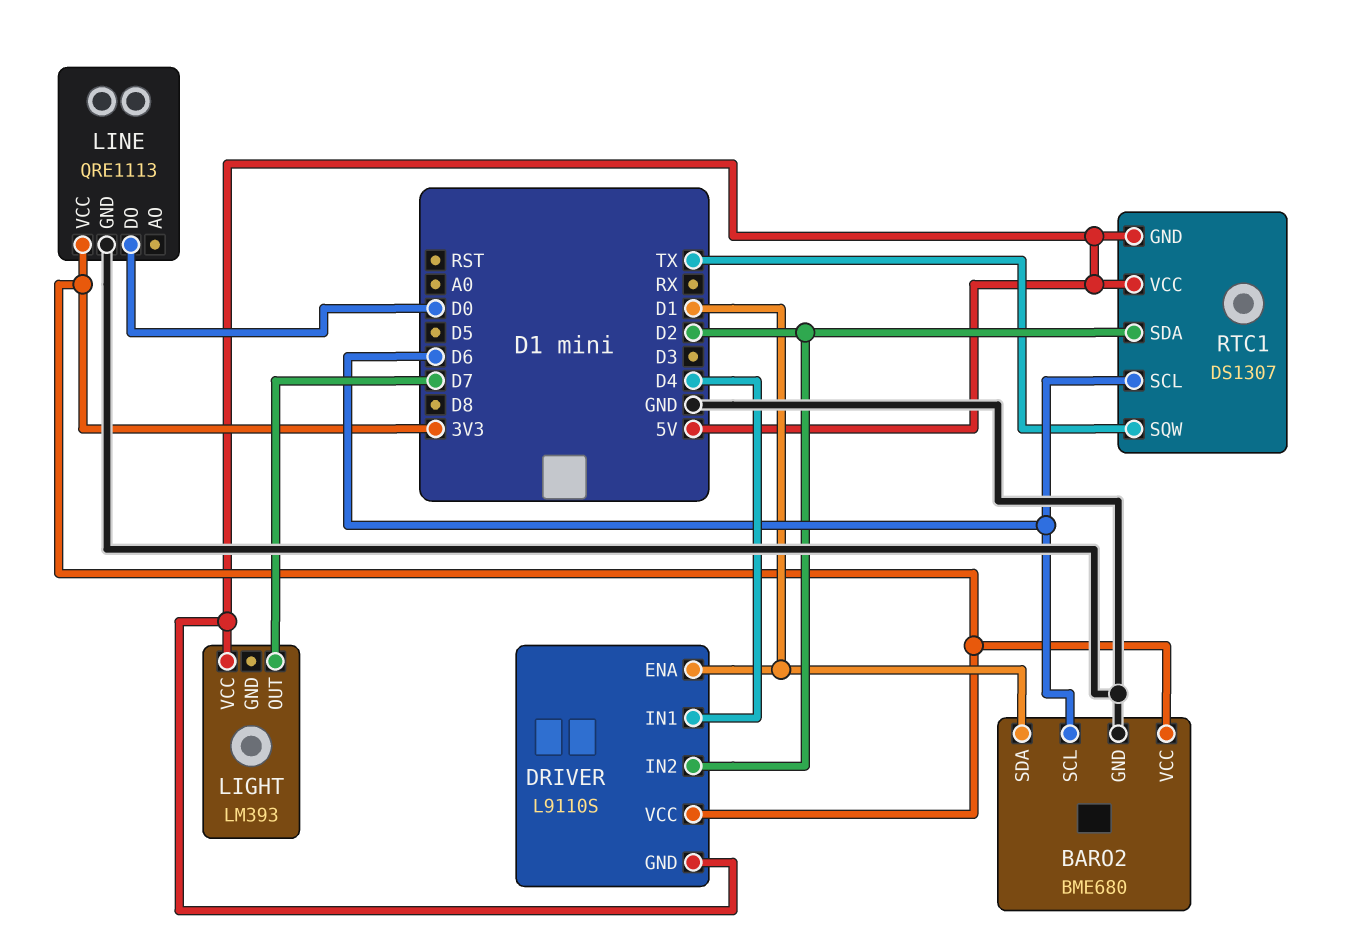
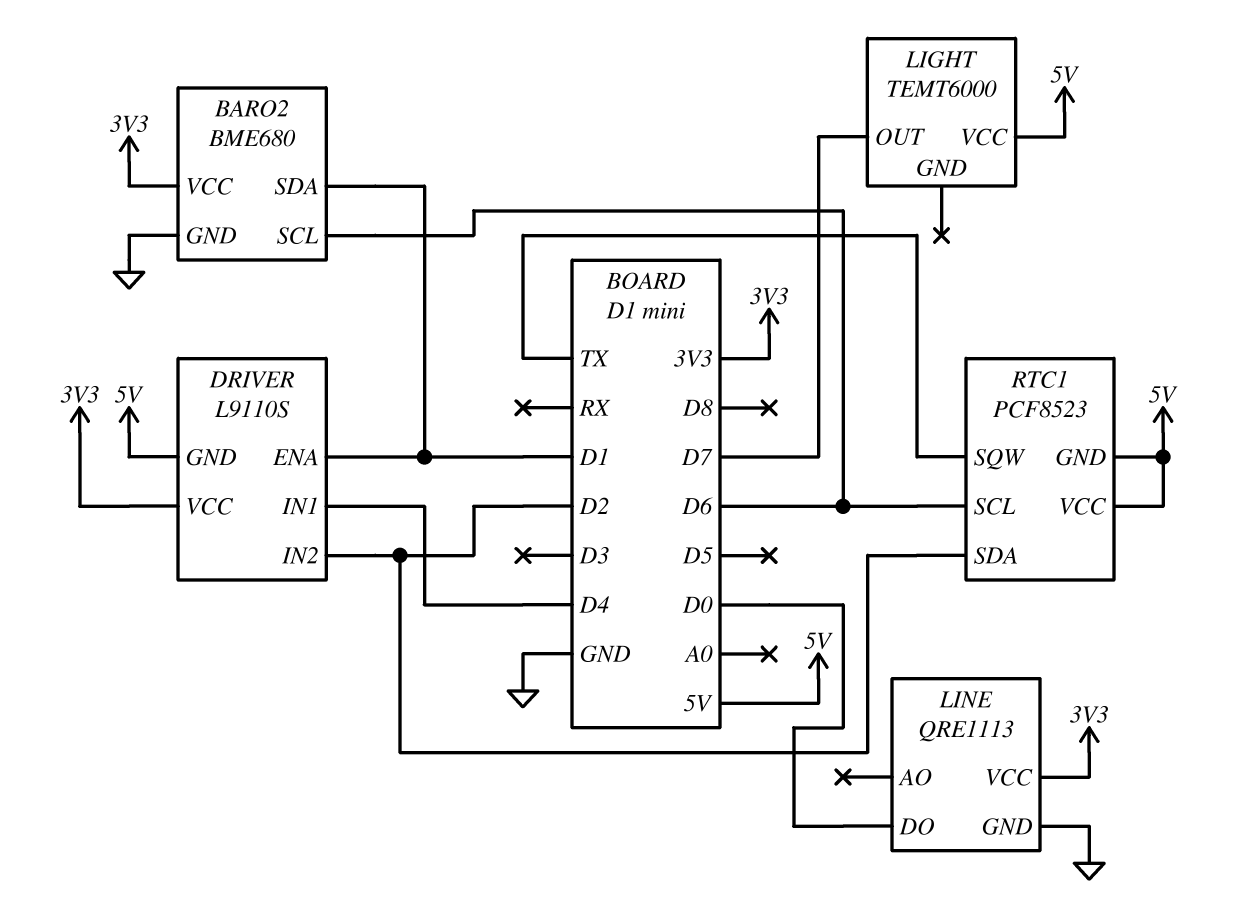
LIGHT: LM393 -> TEMT6000
RTC1: DS1307 -> PCF8523

